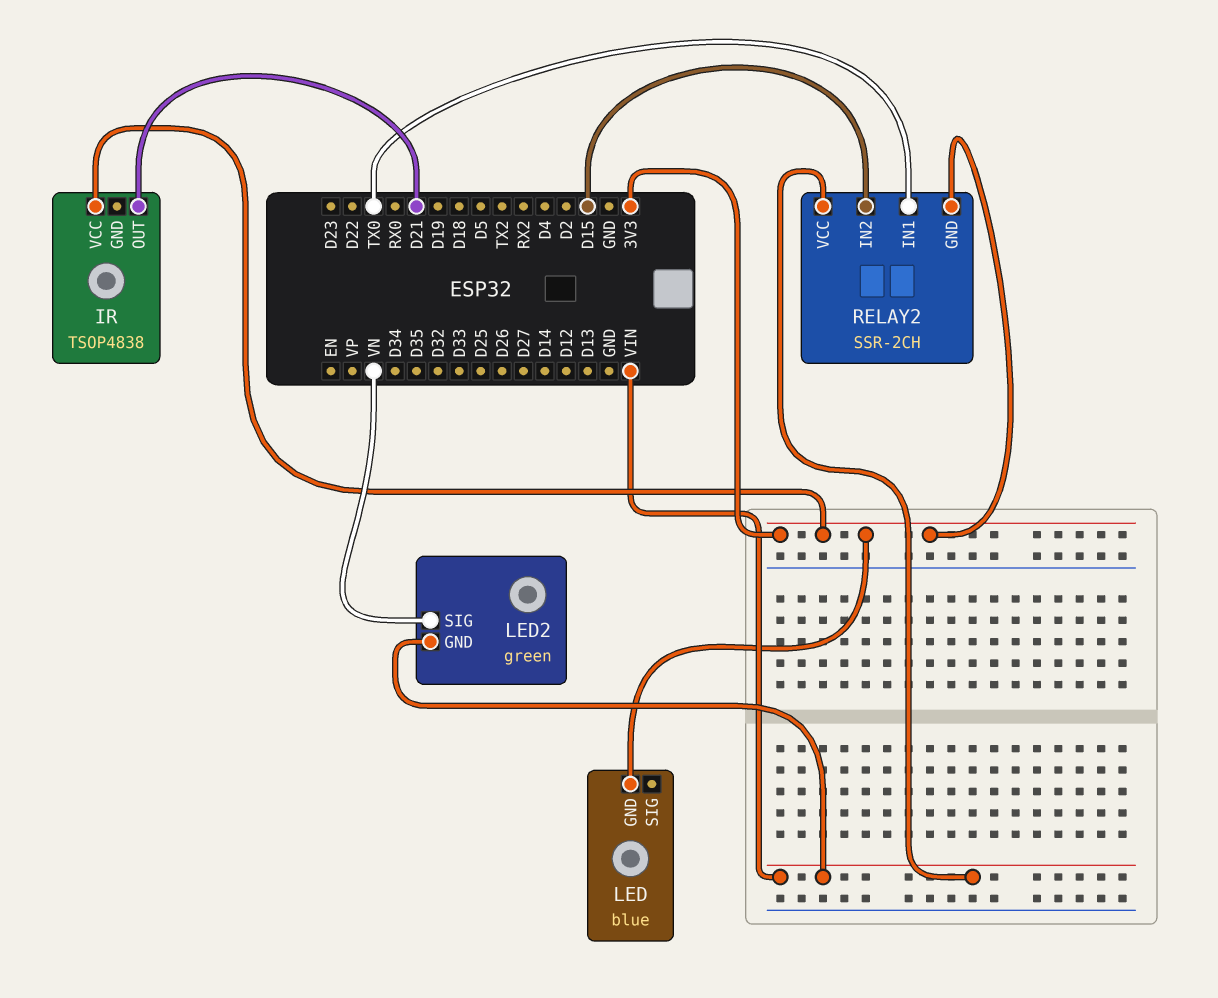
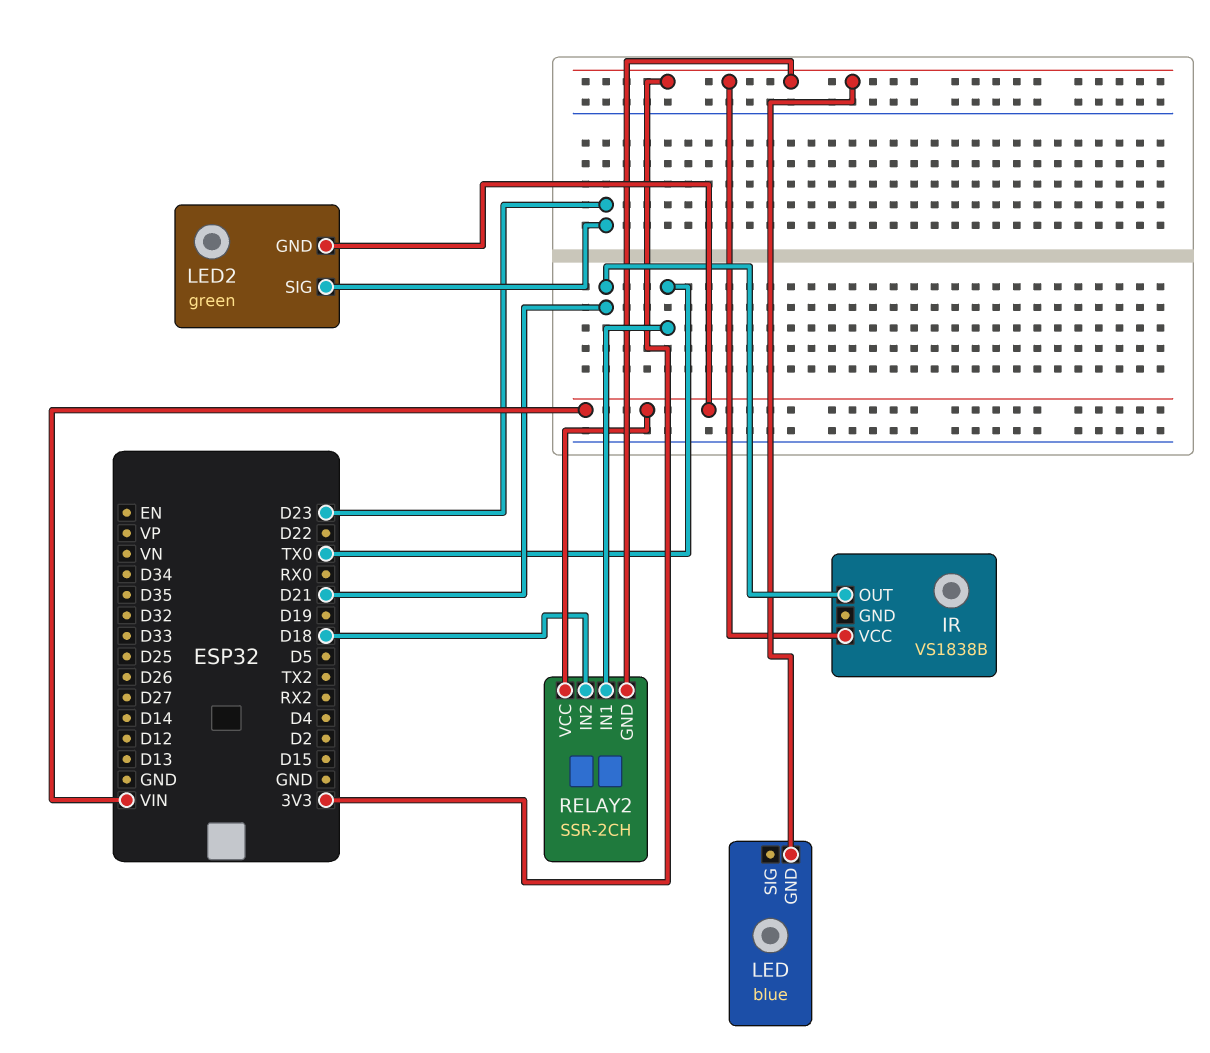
IR: TSOP4838 -> VS1838B
LED2 pin SIG: VN -> D23
RELAY2 pin IN2: D15 -> D18

